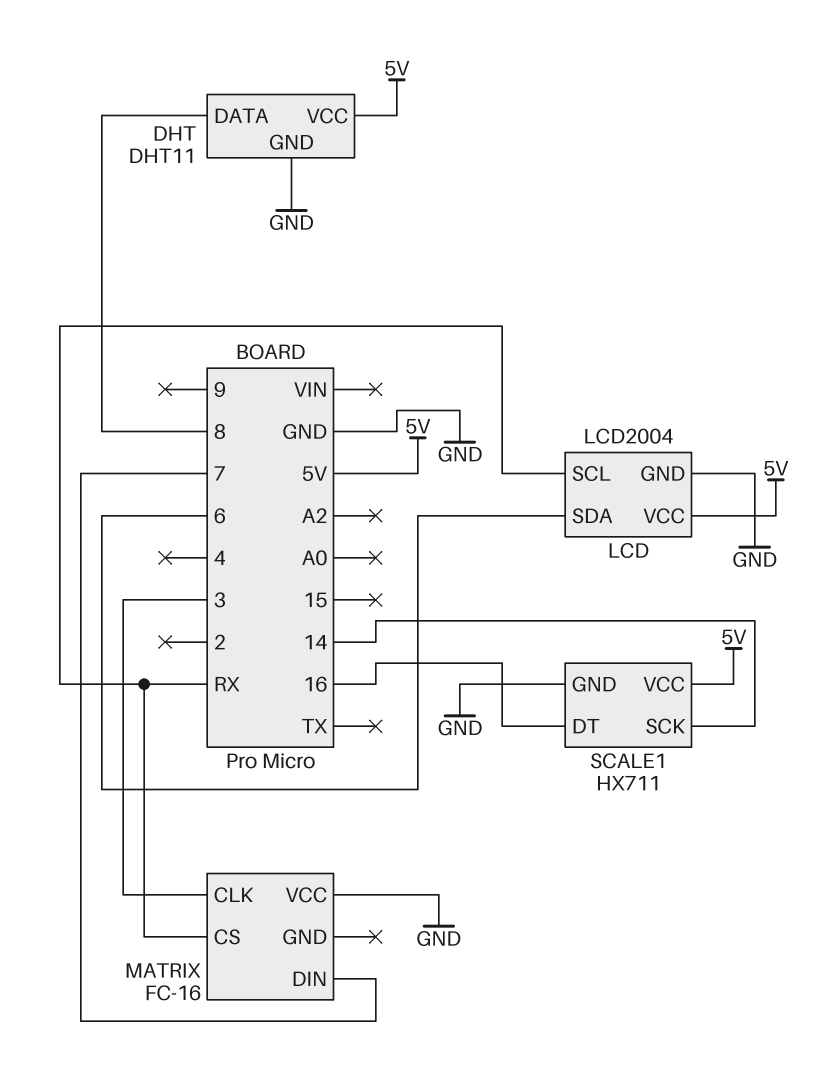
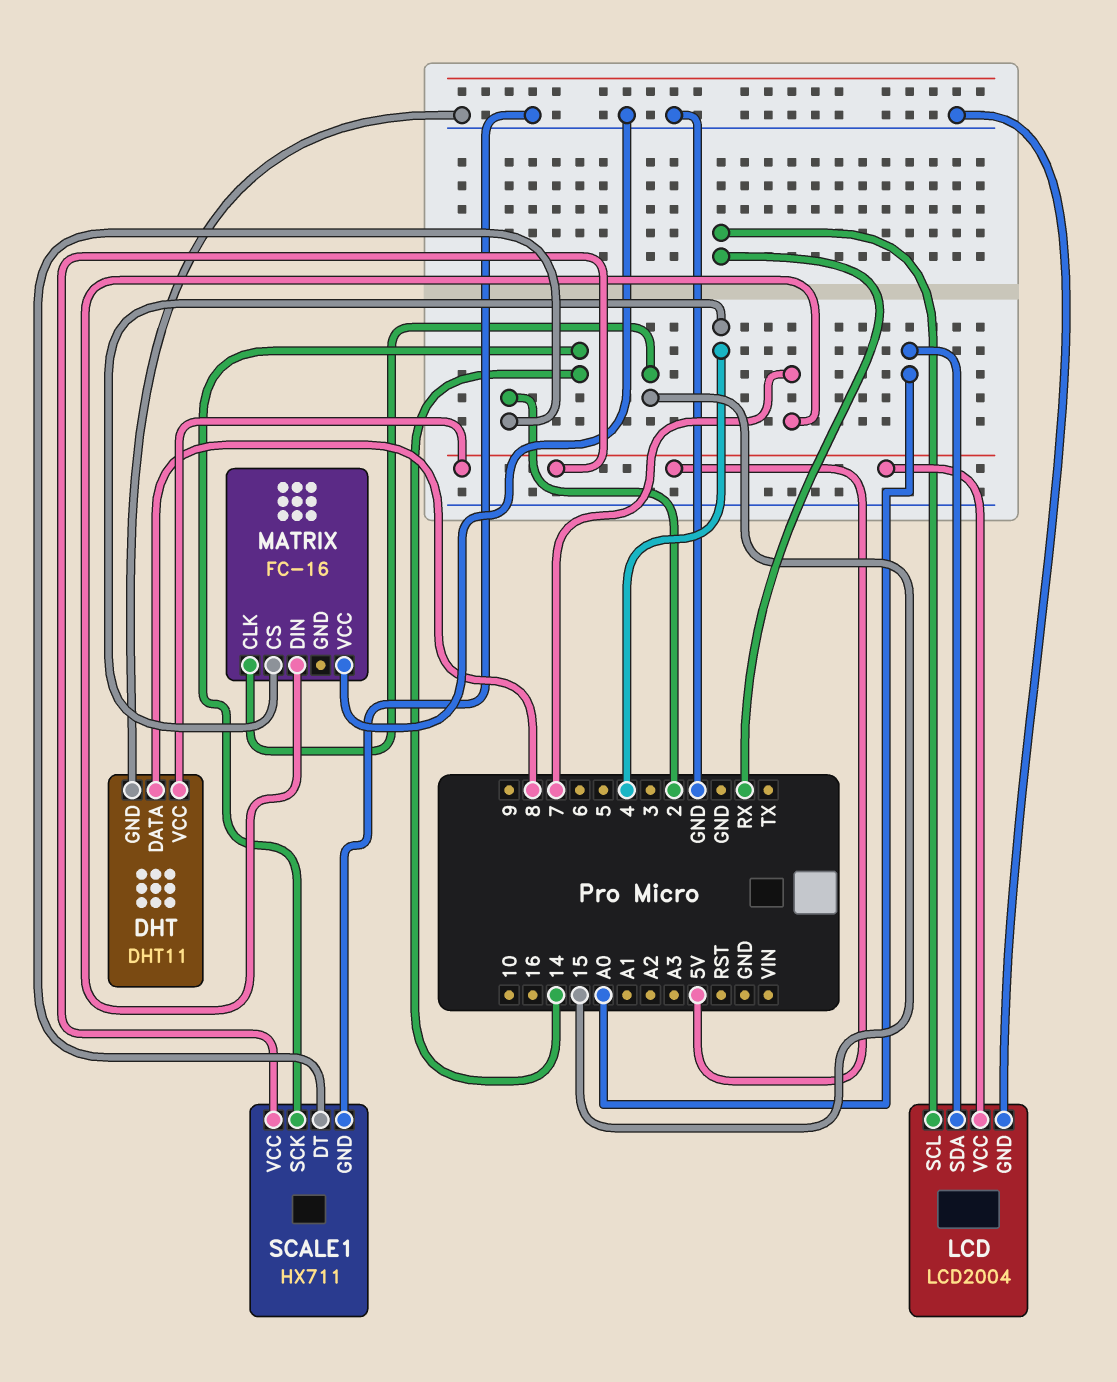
LCD pin SDA: 6 -> A0
MATRIX pin CLK: 3 -> 15
MATRIX pin CS: RX -> 4
SCALE1 pin DT: 16 -> 2

